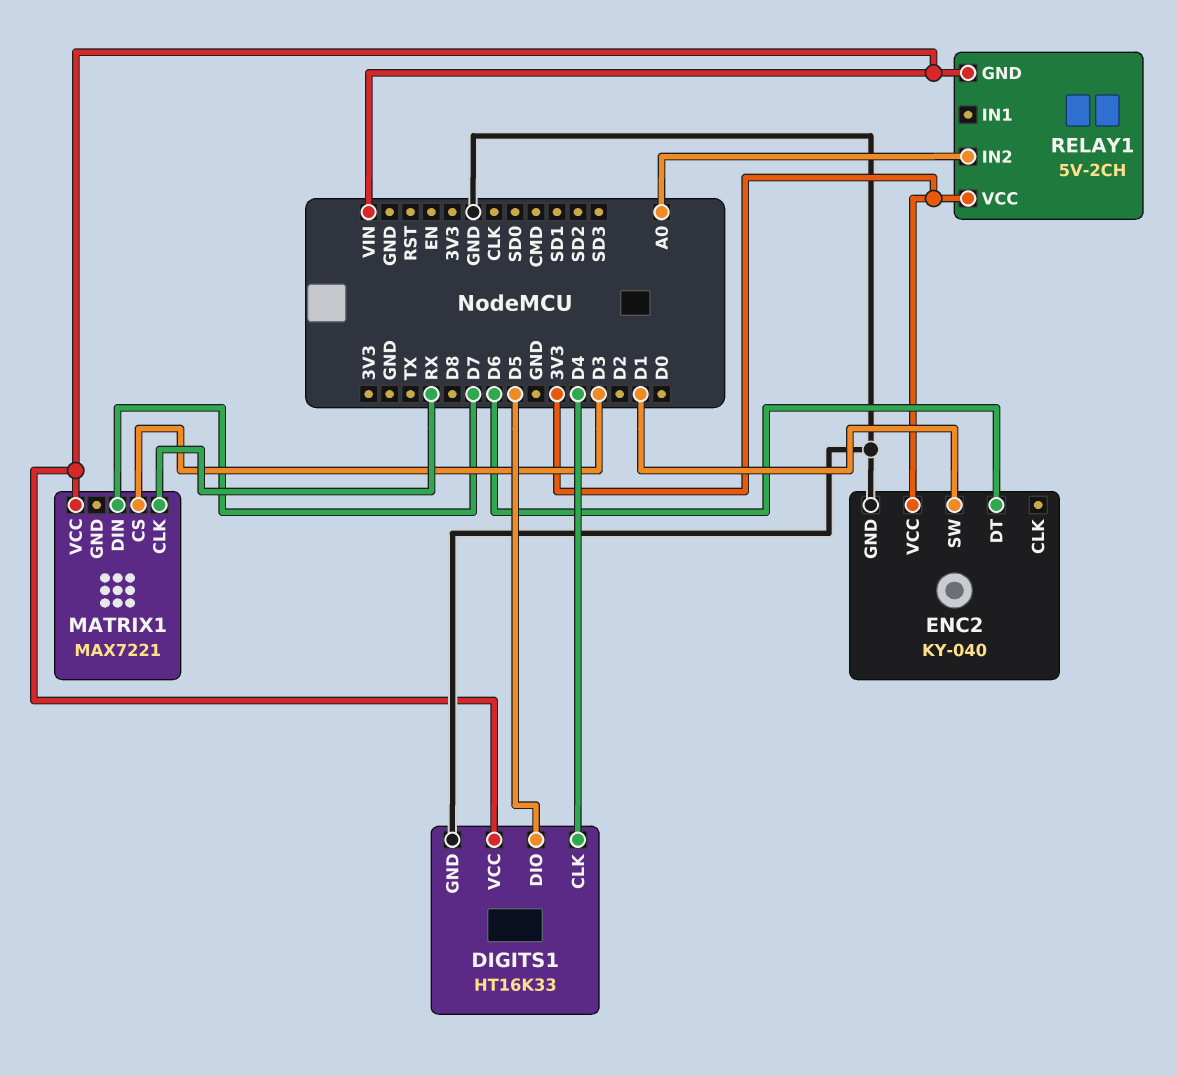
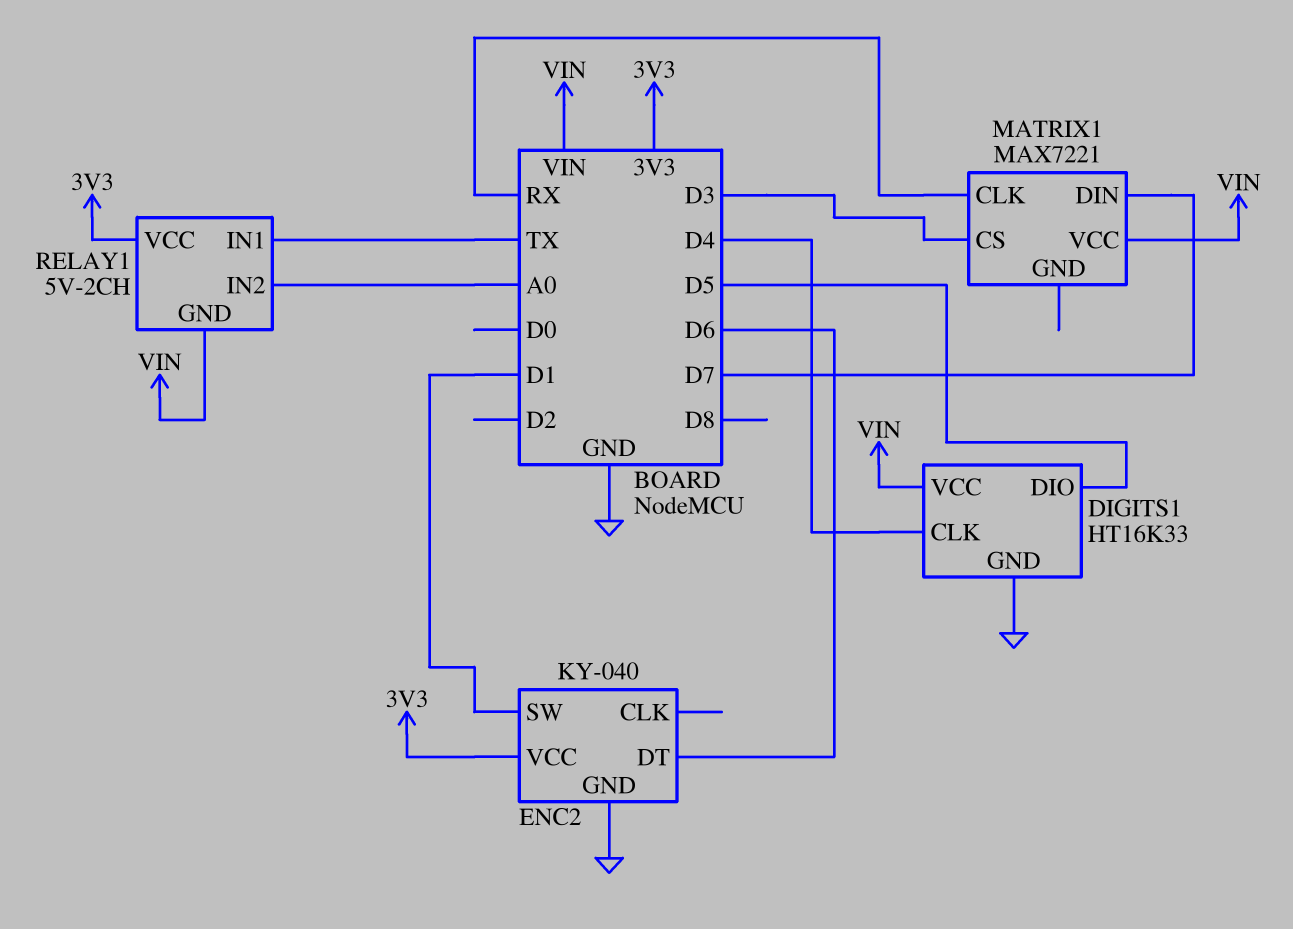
RELAY1 pin IN1: none -> TX

